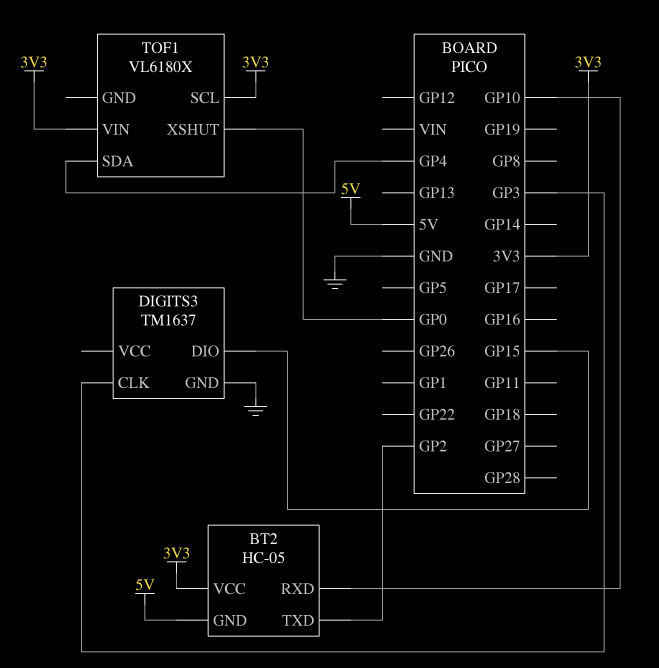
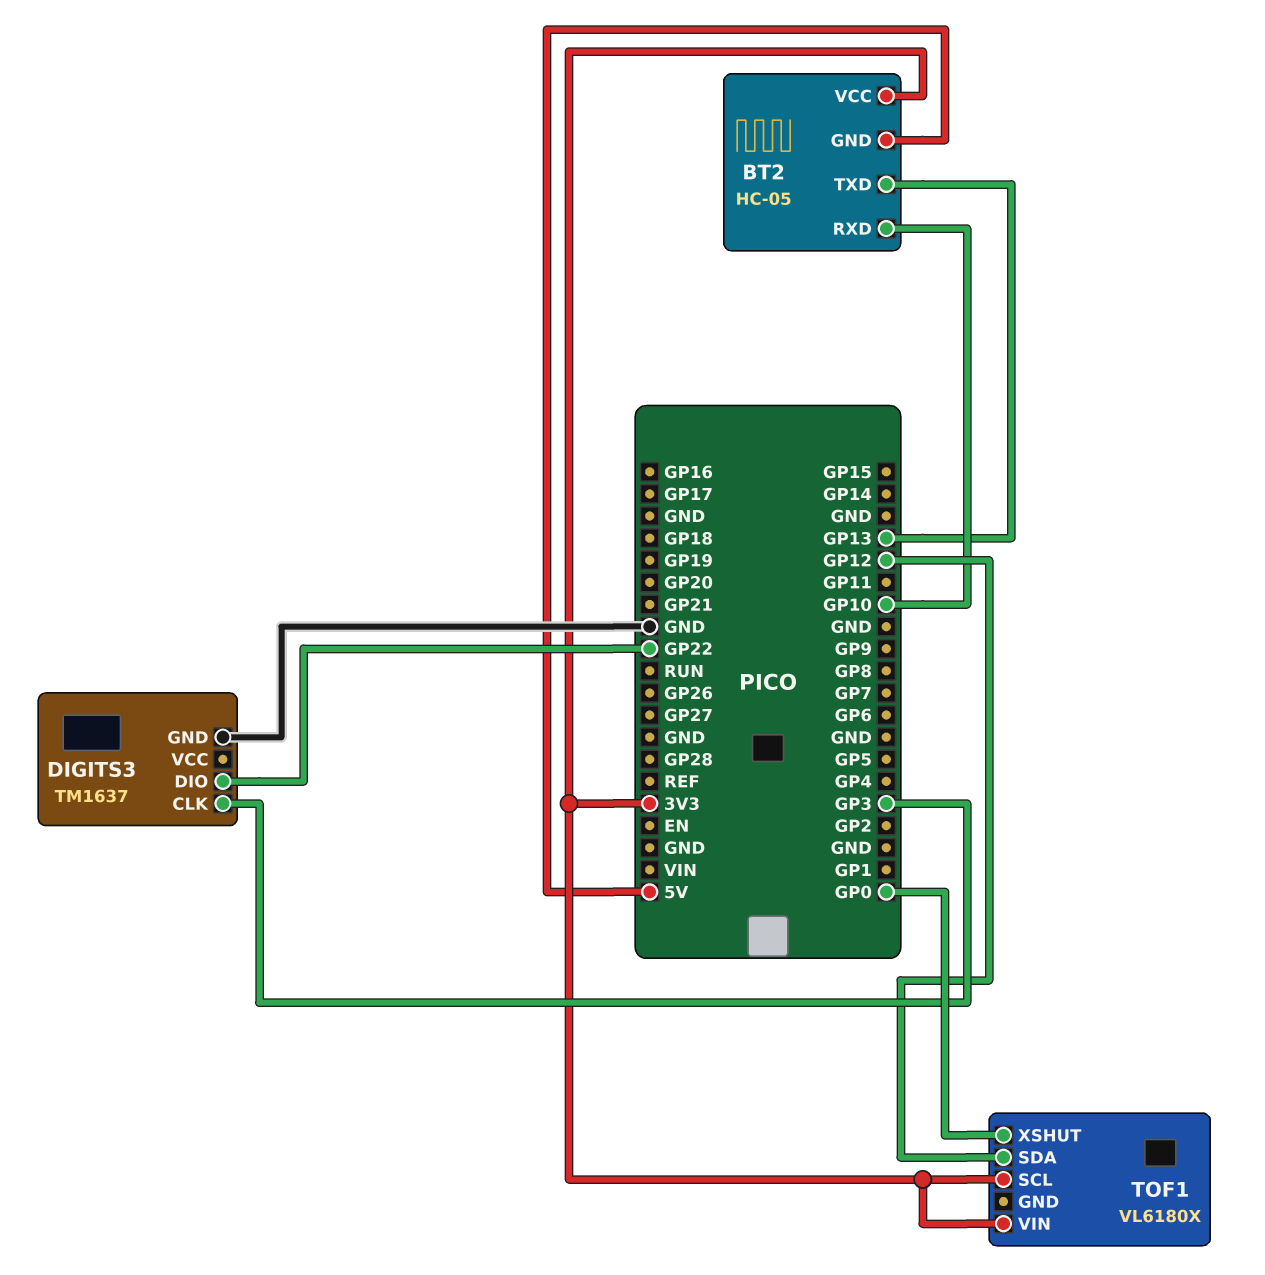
BT2 pin TXD: GP2 -> GP13
DIGITS3 pin DIO: GP15 -> GP22
TOF1 pin SDA: GP4 -> GP12

